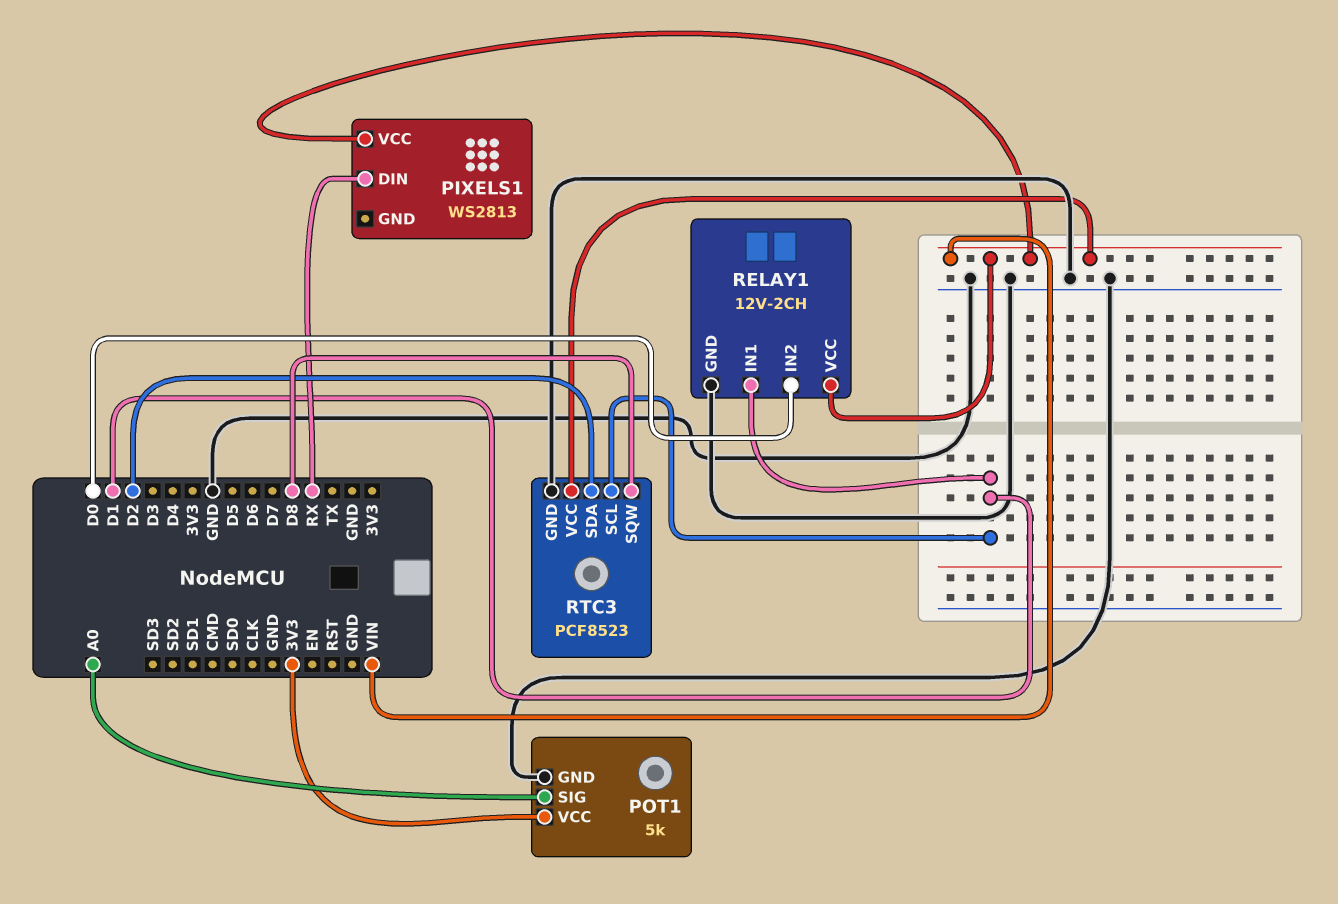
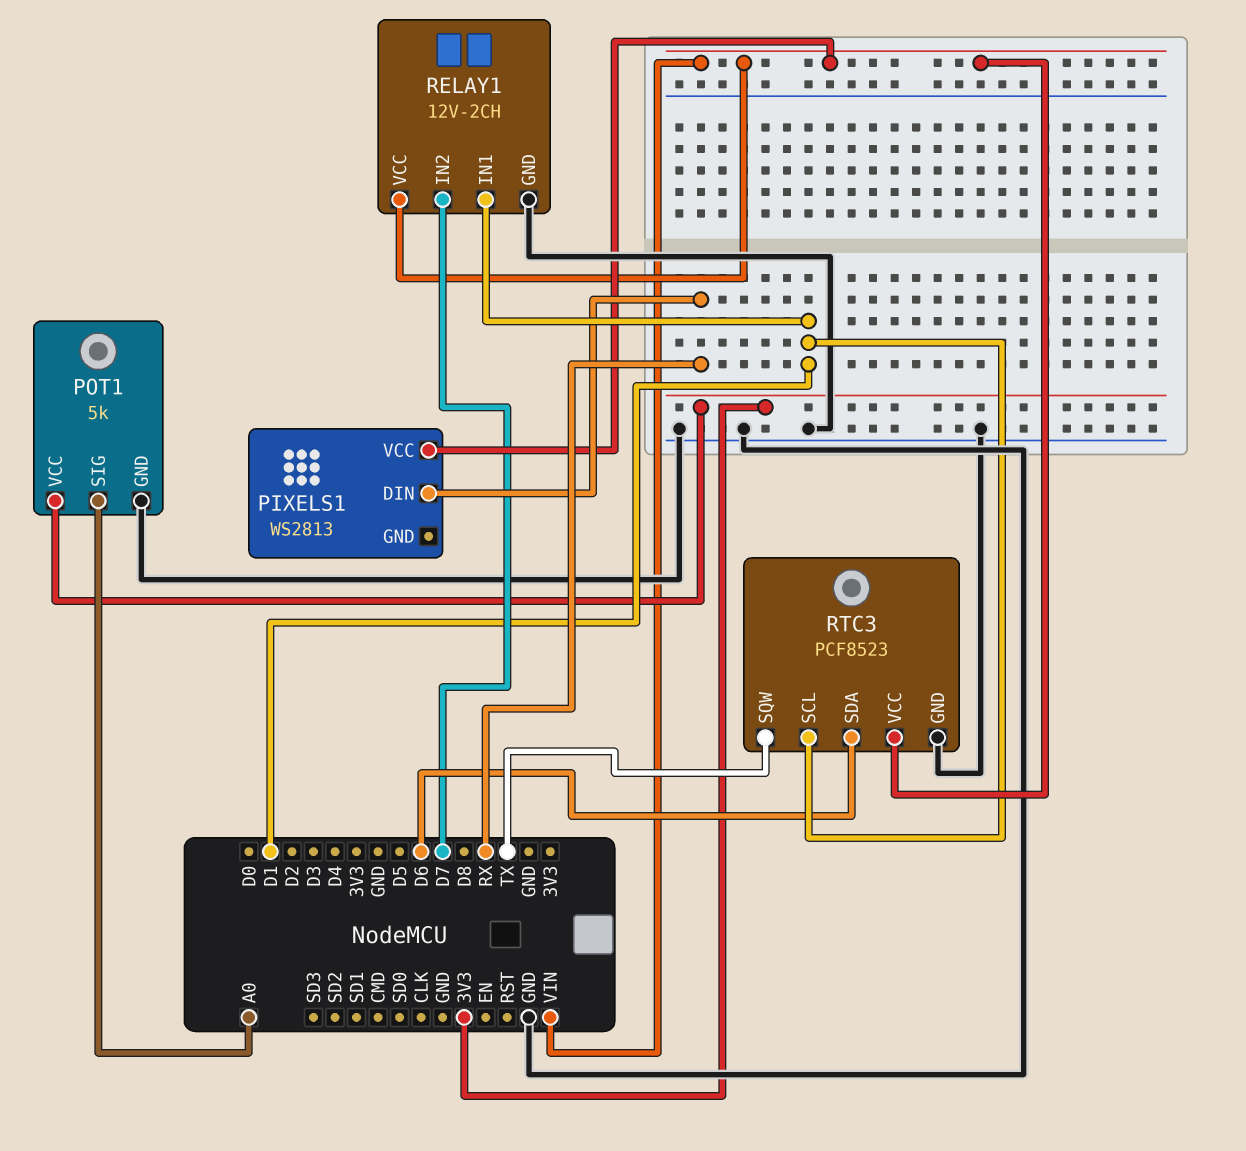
RELAY1 pin IN2: D0 -> D7
RTC3 pin SDA: D2 -> D6
RTC3 pin SQW: D8 -> TX

